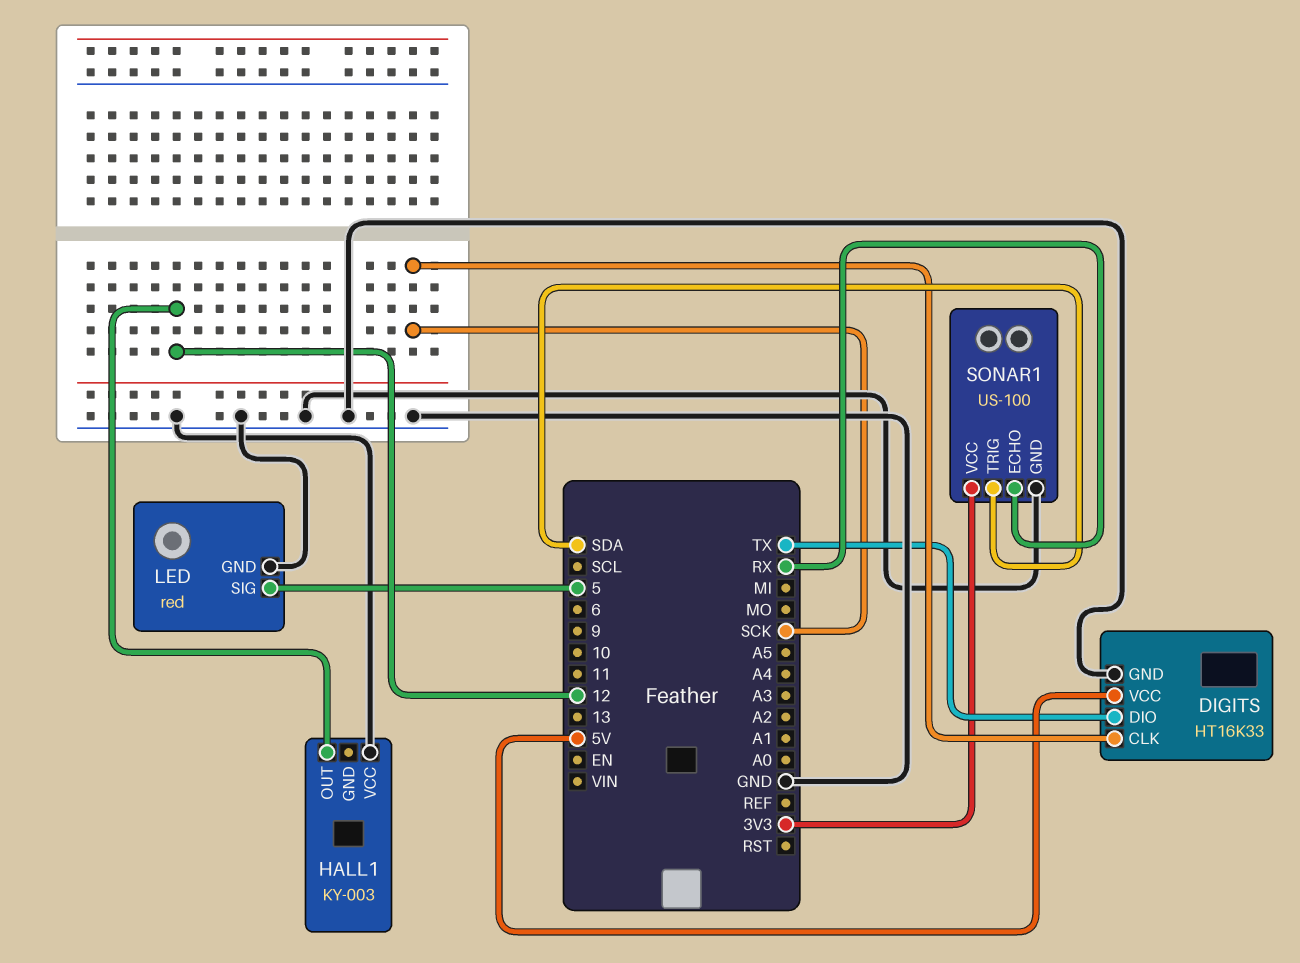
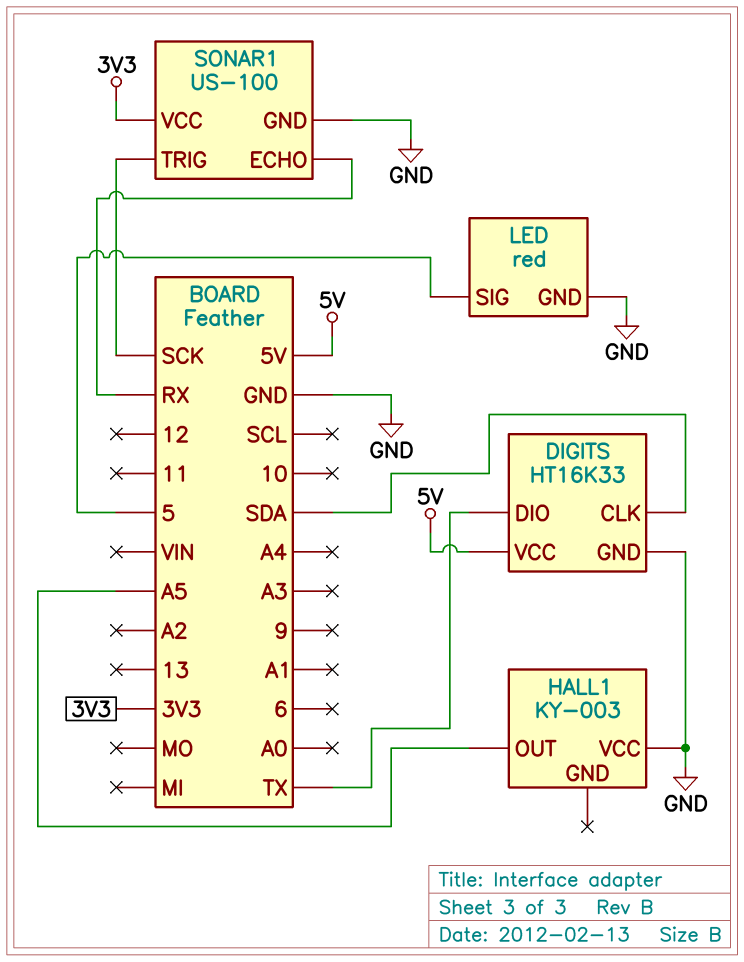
DIGITS pin CLK: SCK -> SDA
HALL1 pin OUT: 12 -> A5
SONAR1 pin TRIG: SDA -> SCK

